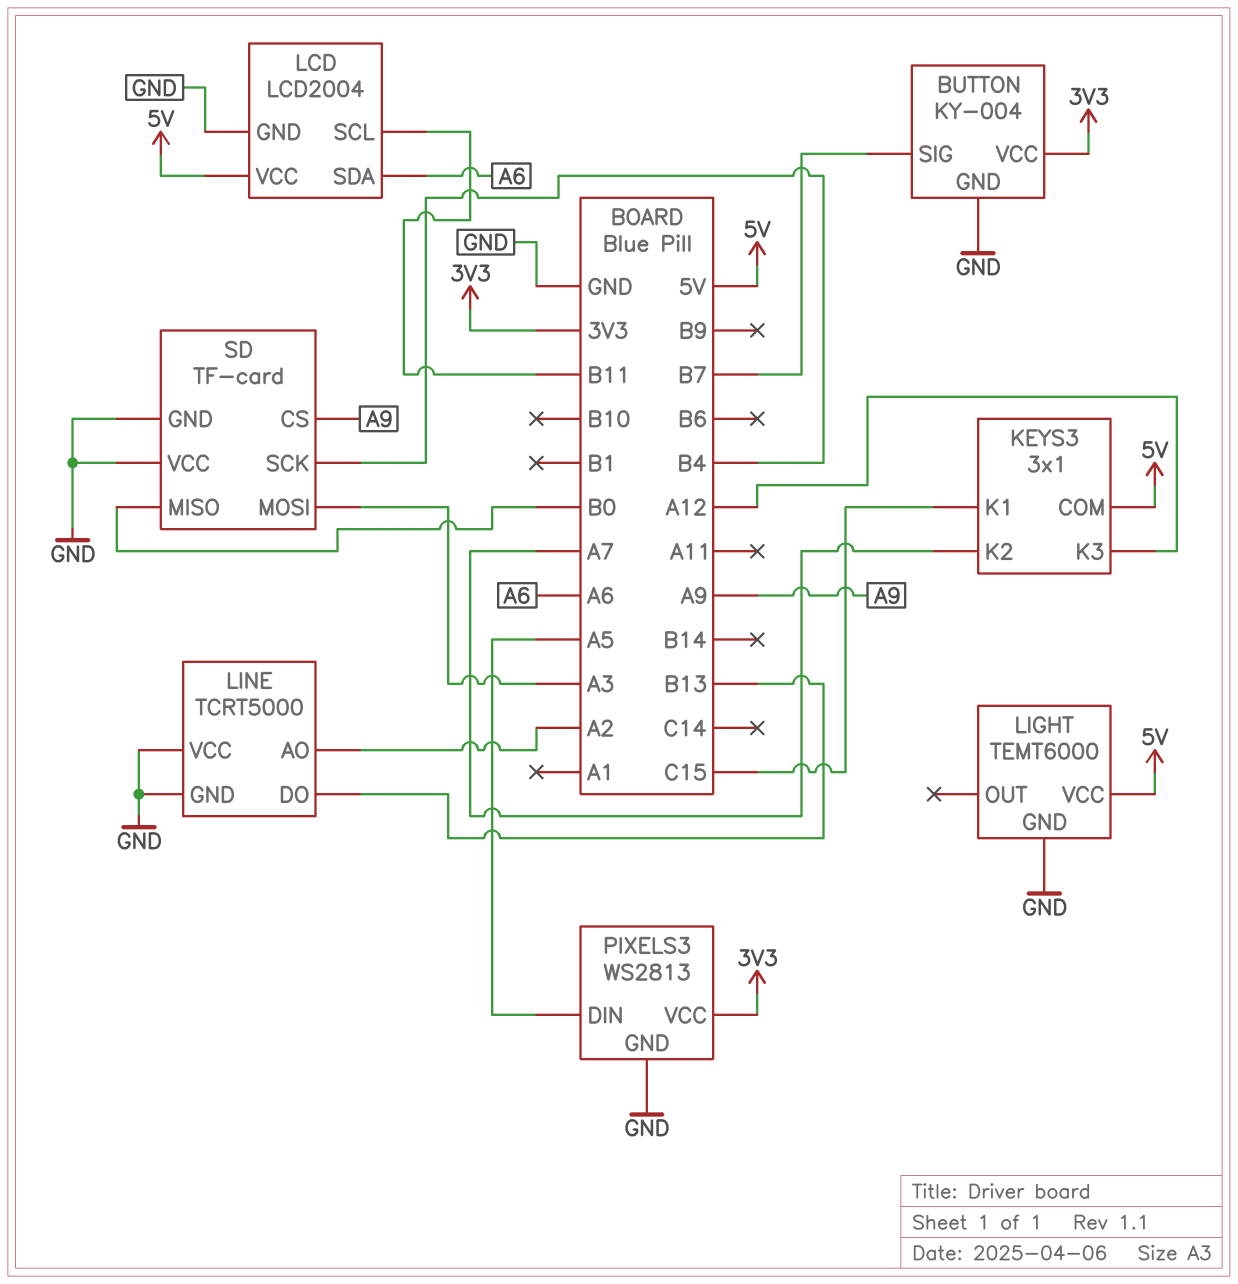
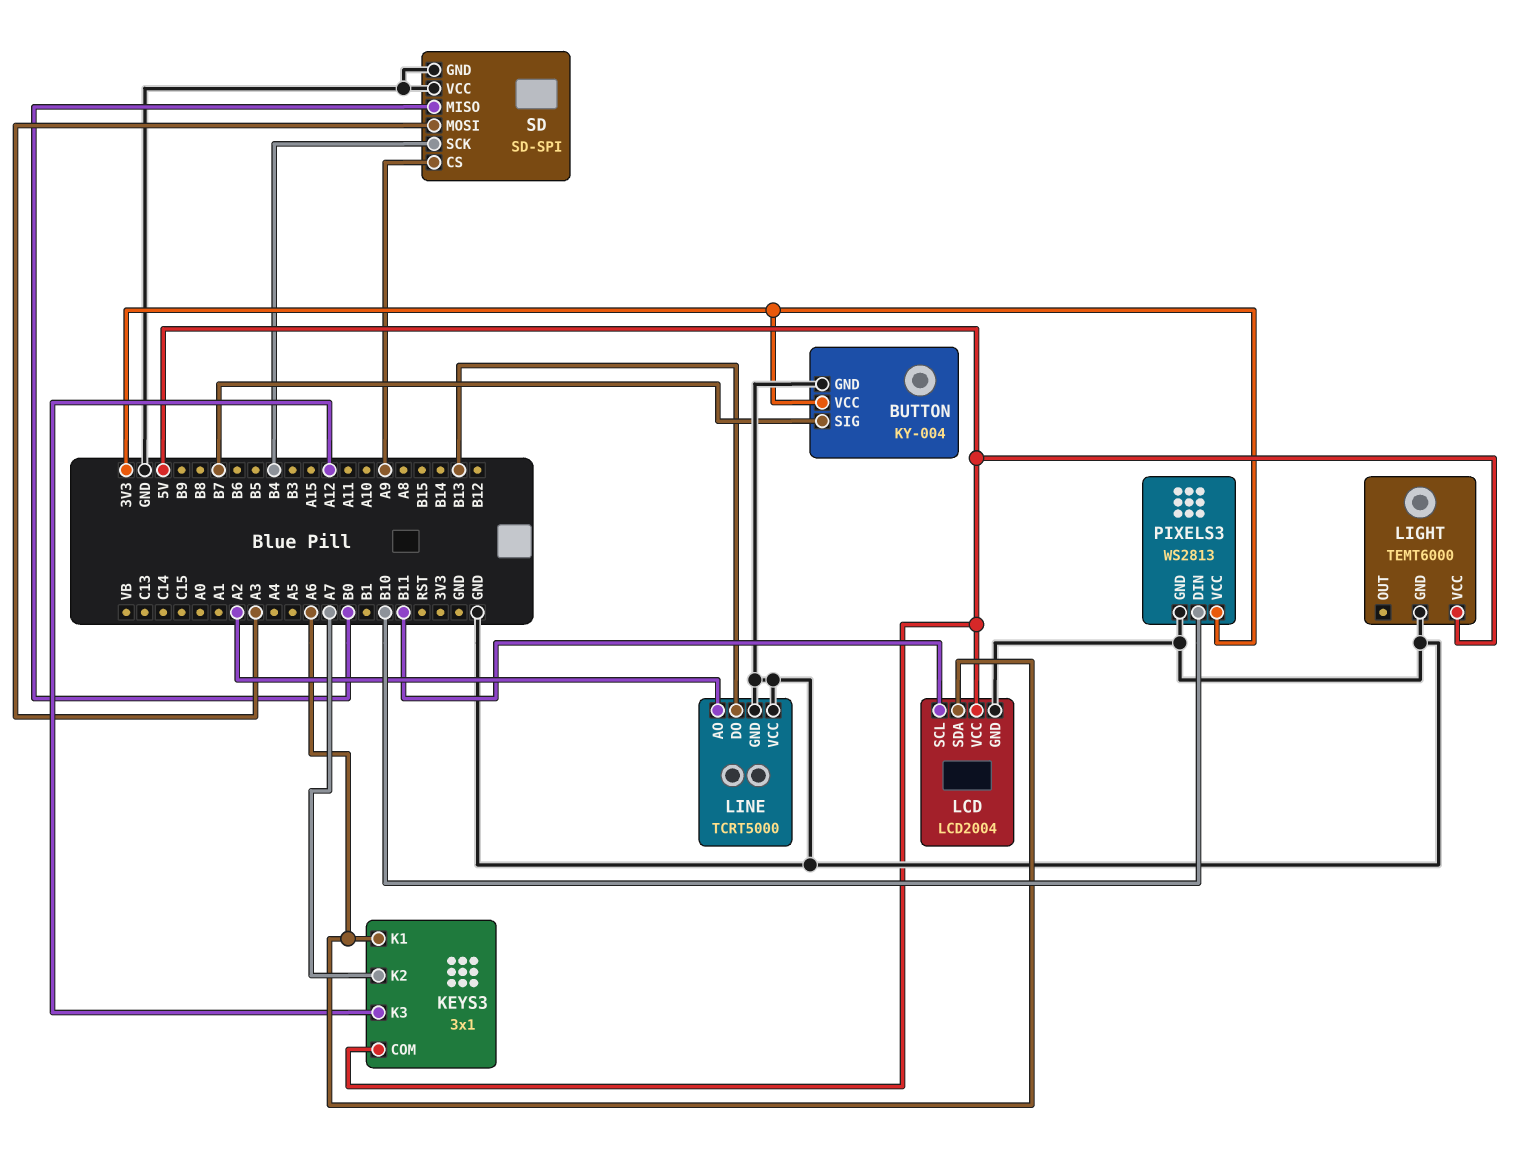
KEYS3 pin K1: C15 -> A6
PIXELS3 pin DIN: A5 -> B10
SD: TF-card -> SD-SPI

